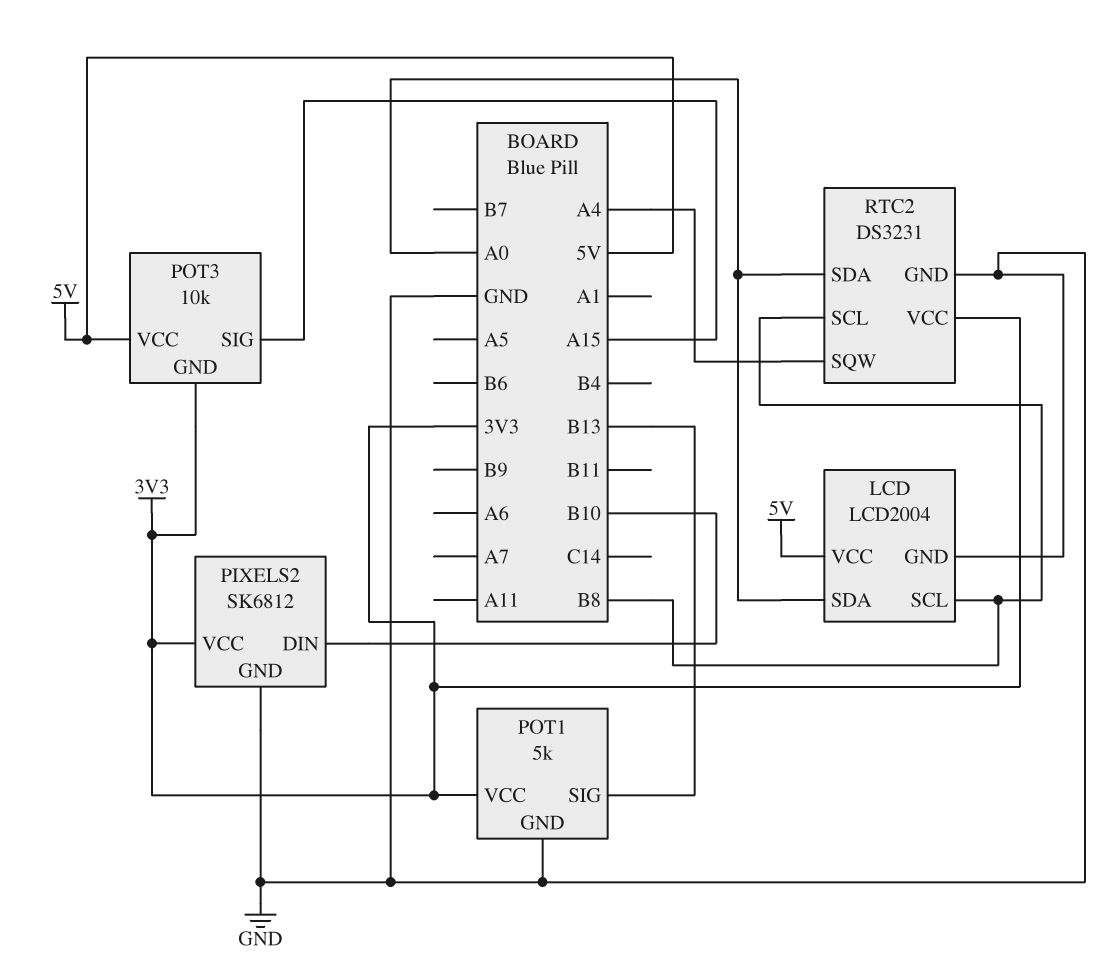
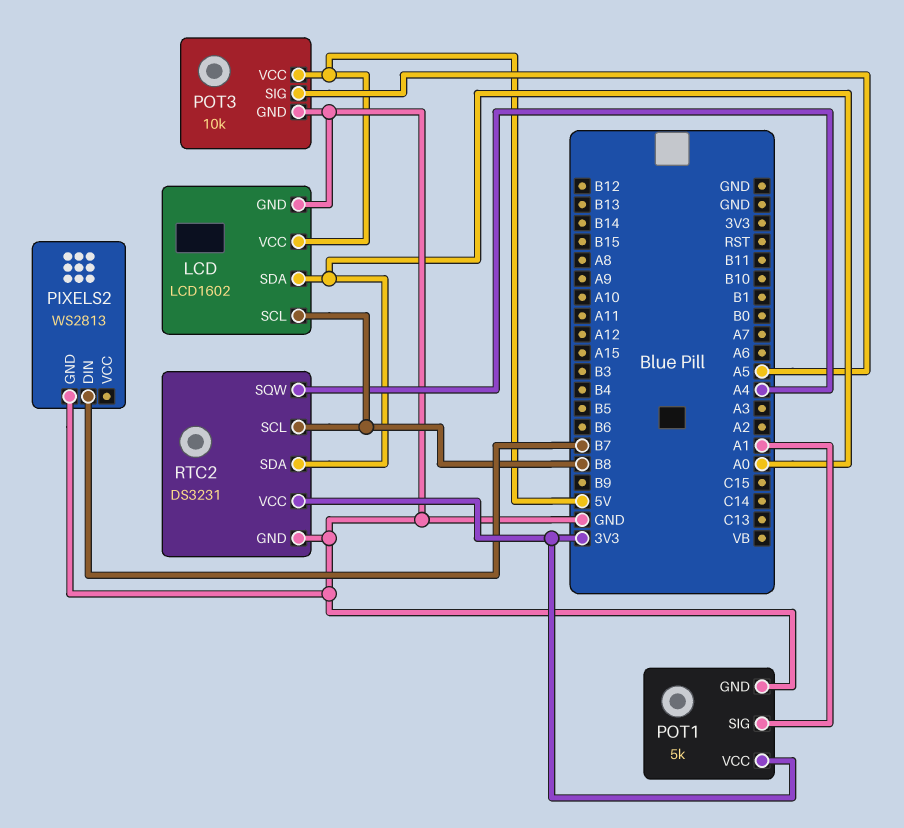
LCD: LCD2004 -> LCD1602
PIXELS2: SK6812 -> WS2813
PIXELS2 pin DIN: B10 -> B7
PIXELS2 pin VCC: 3V3 -> none
POT1 pin SIG: B13 -> A1
POT3 pin GND: 3V3 -> GND
POT3 pin SIG: A15 -> A5

